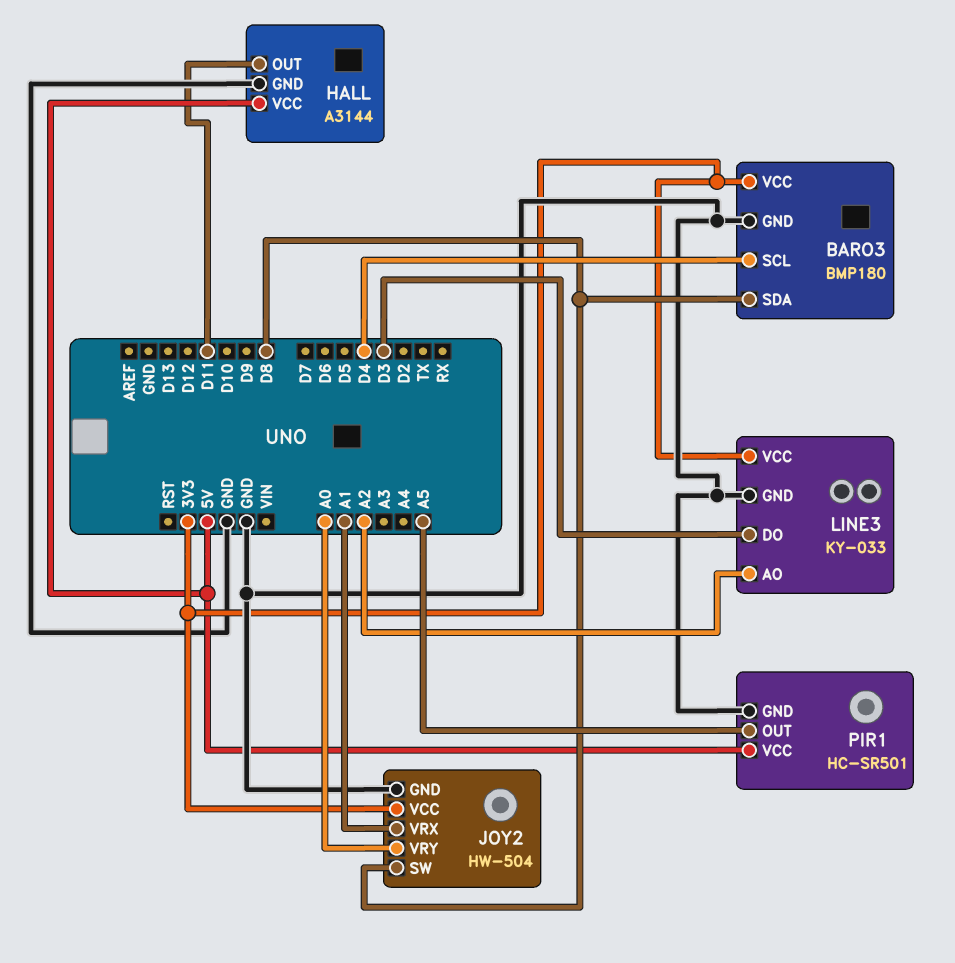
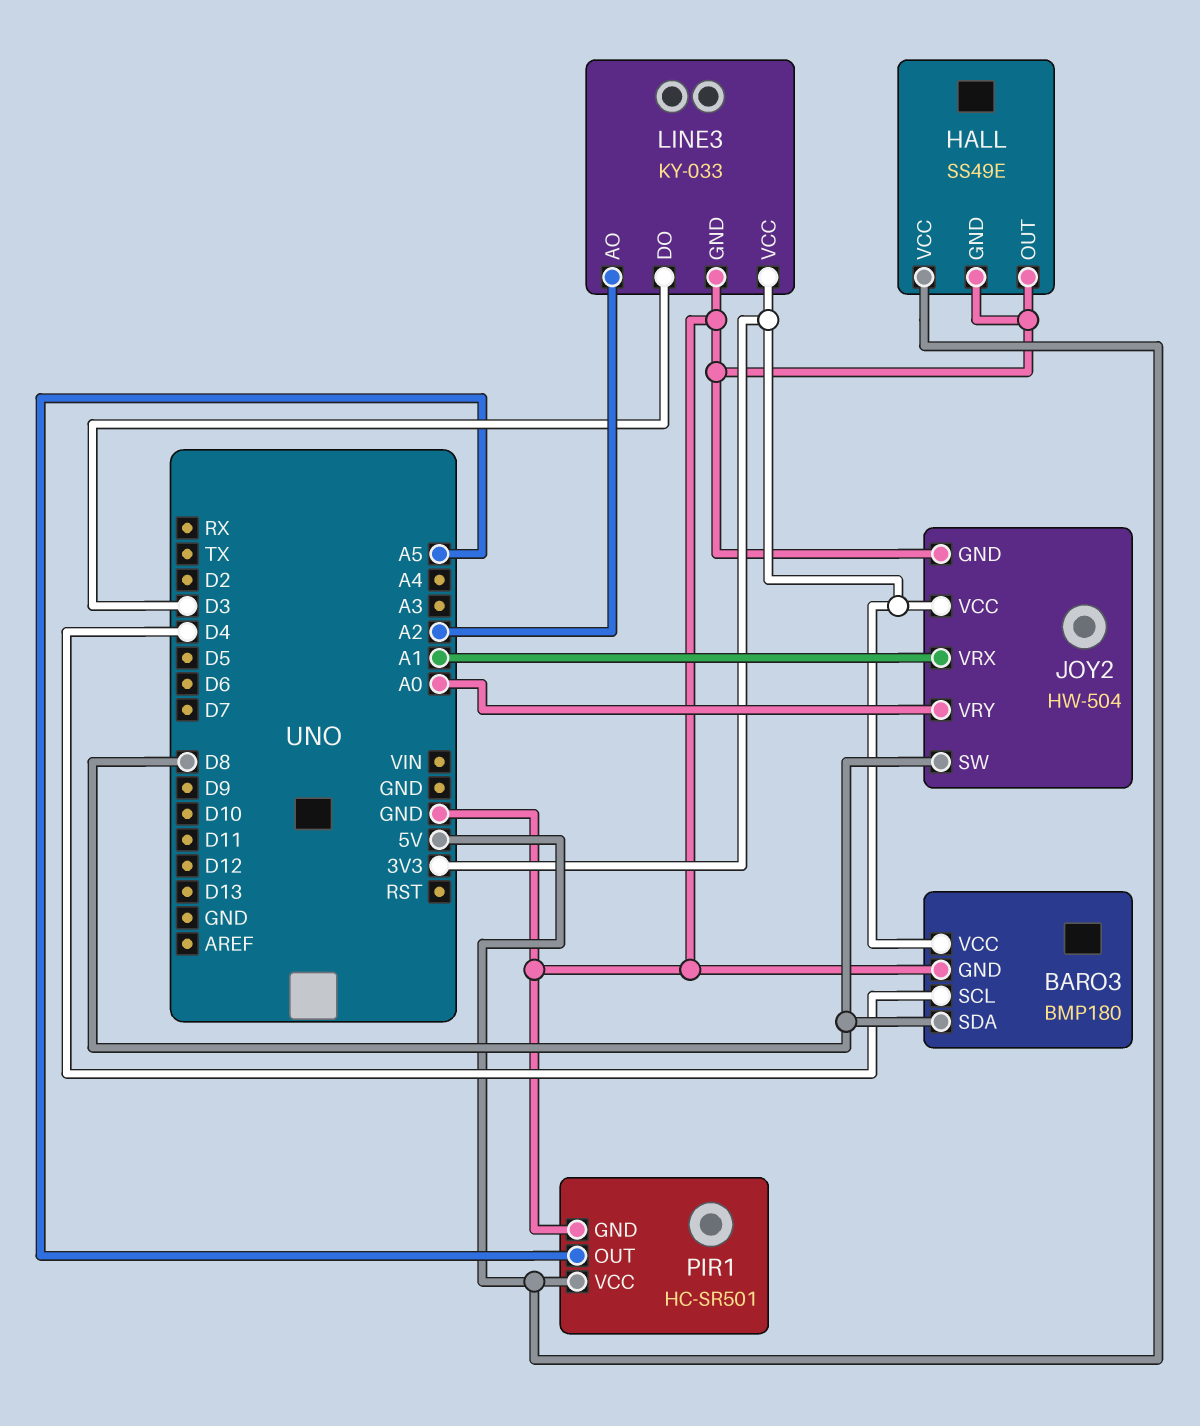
HALL: A3144 -> SS49E
HALL pin OUT: D11 -> GND

